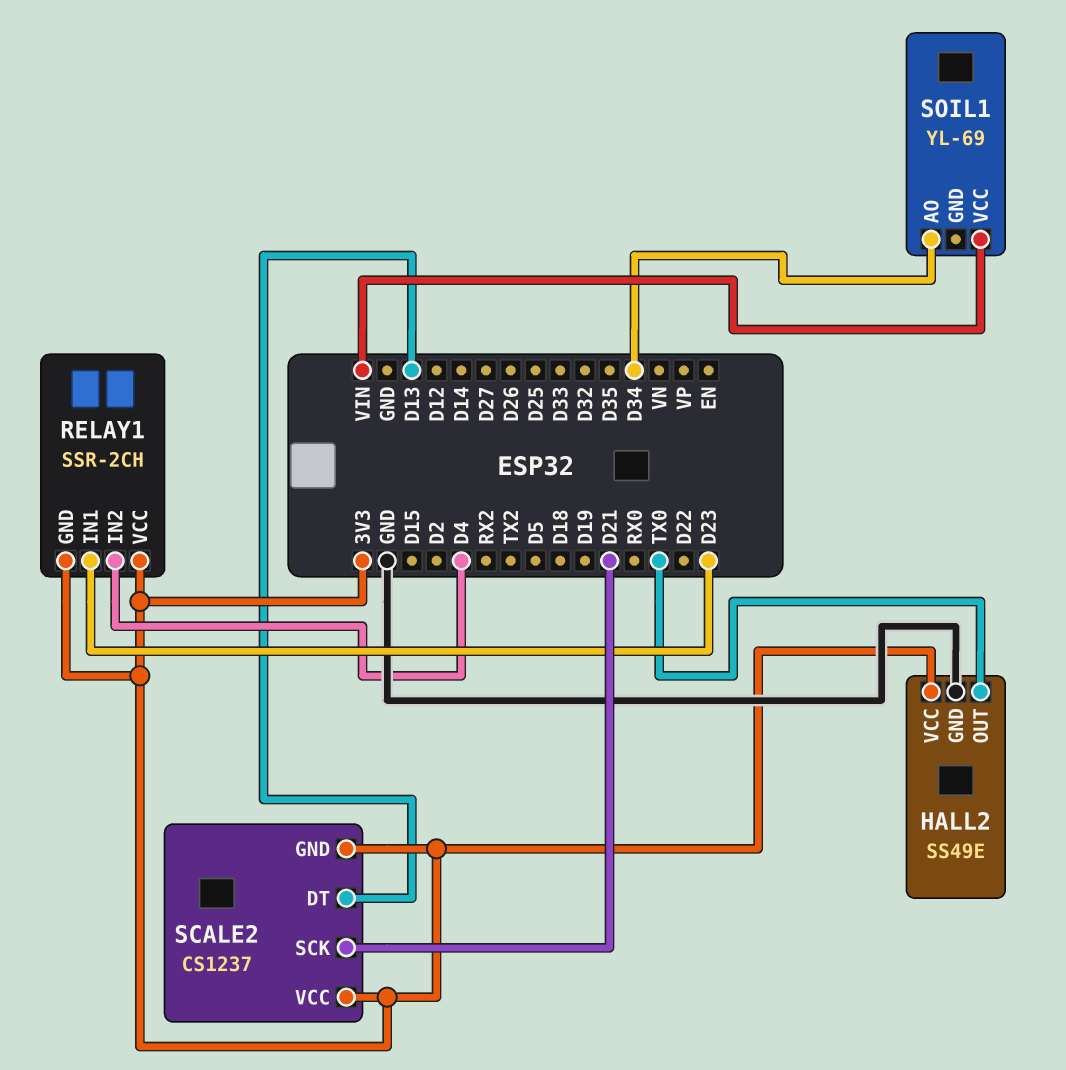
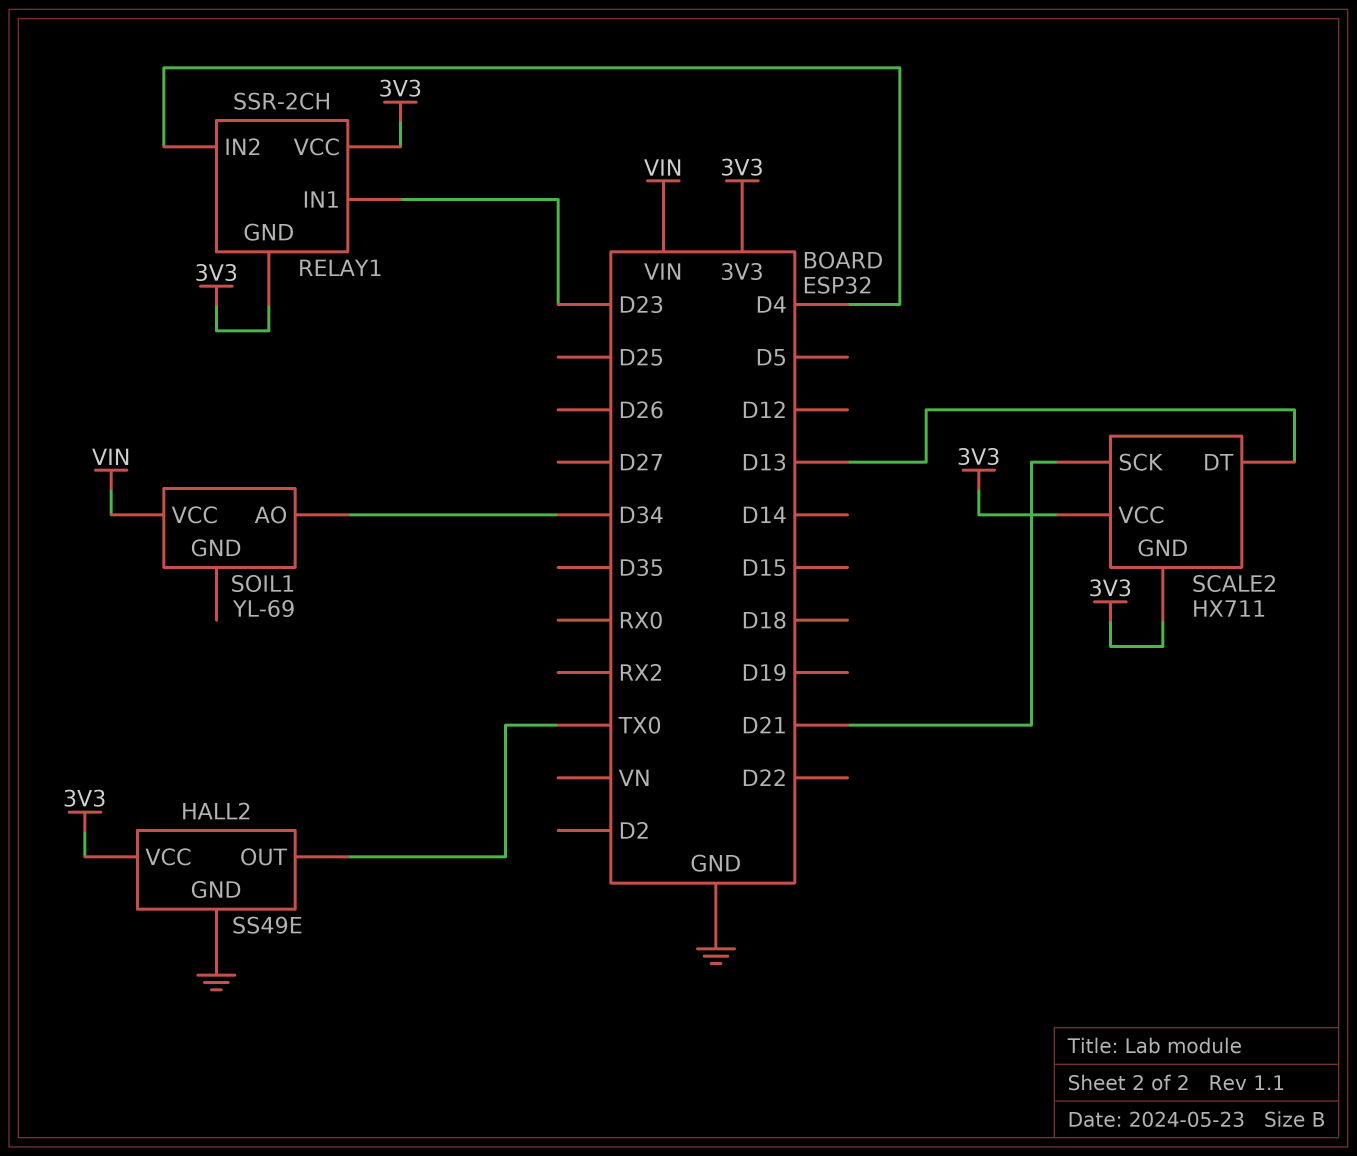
SCALE2: CS1237 -> HX711

